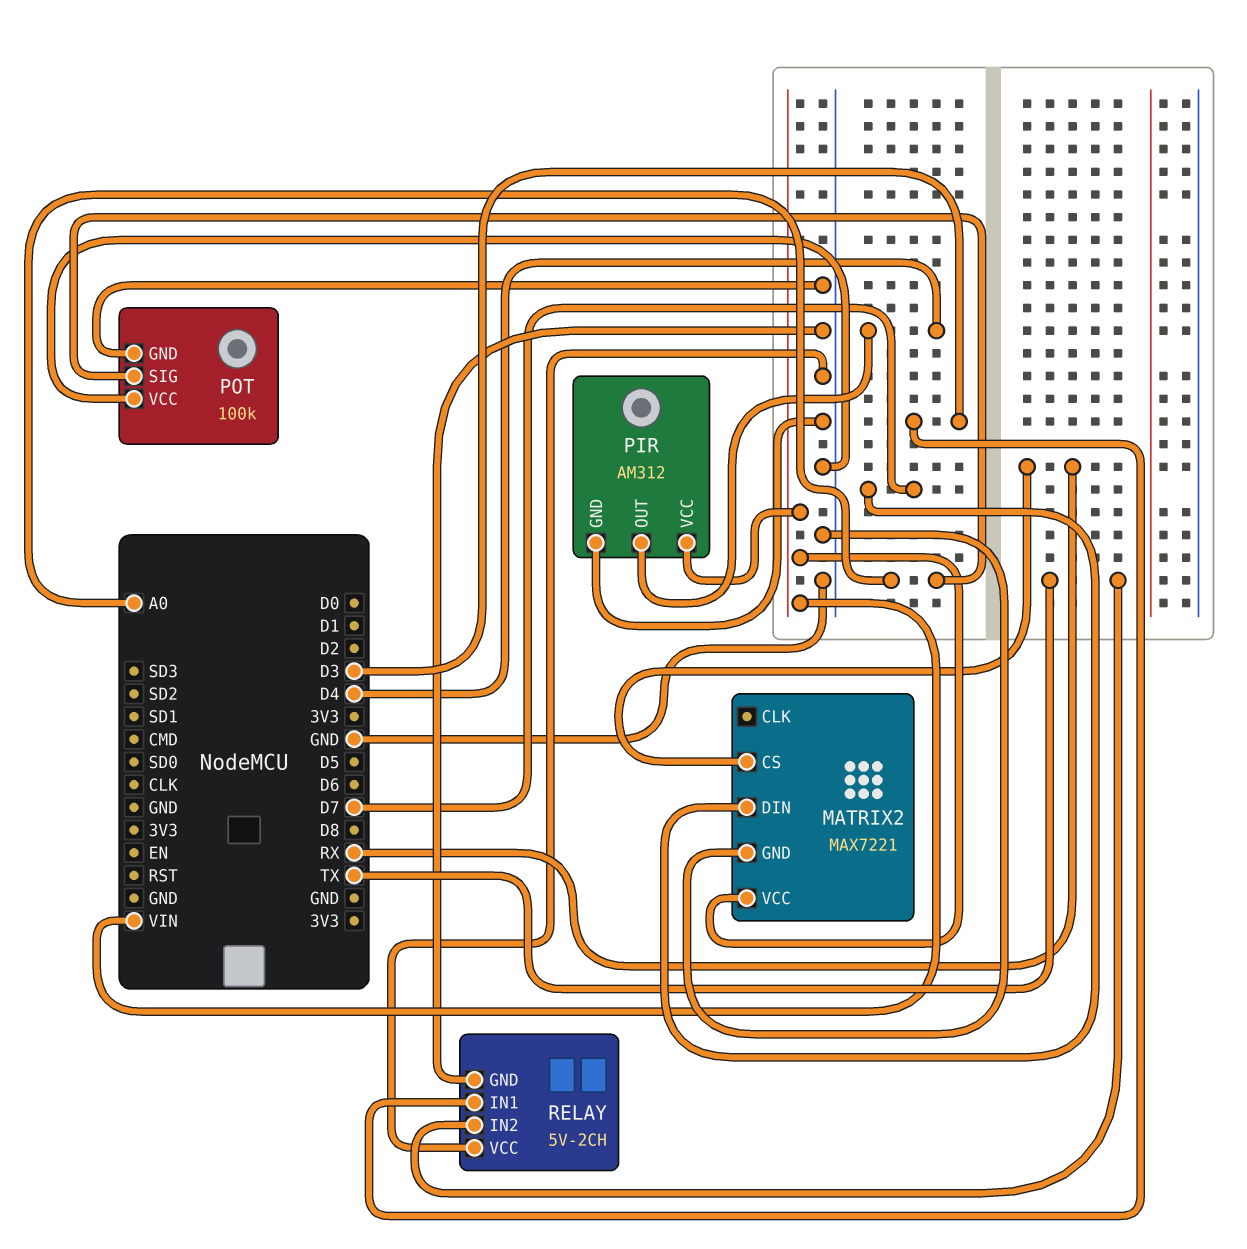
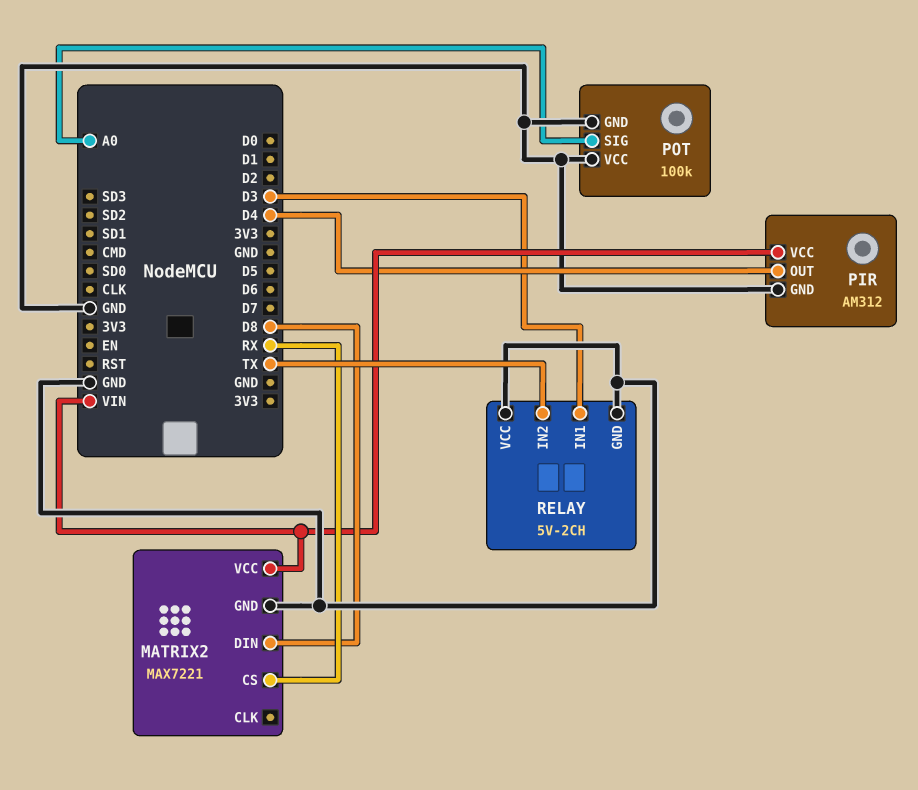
MATRIX2 pin DIN: D7 -> D8

